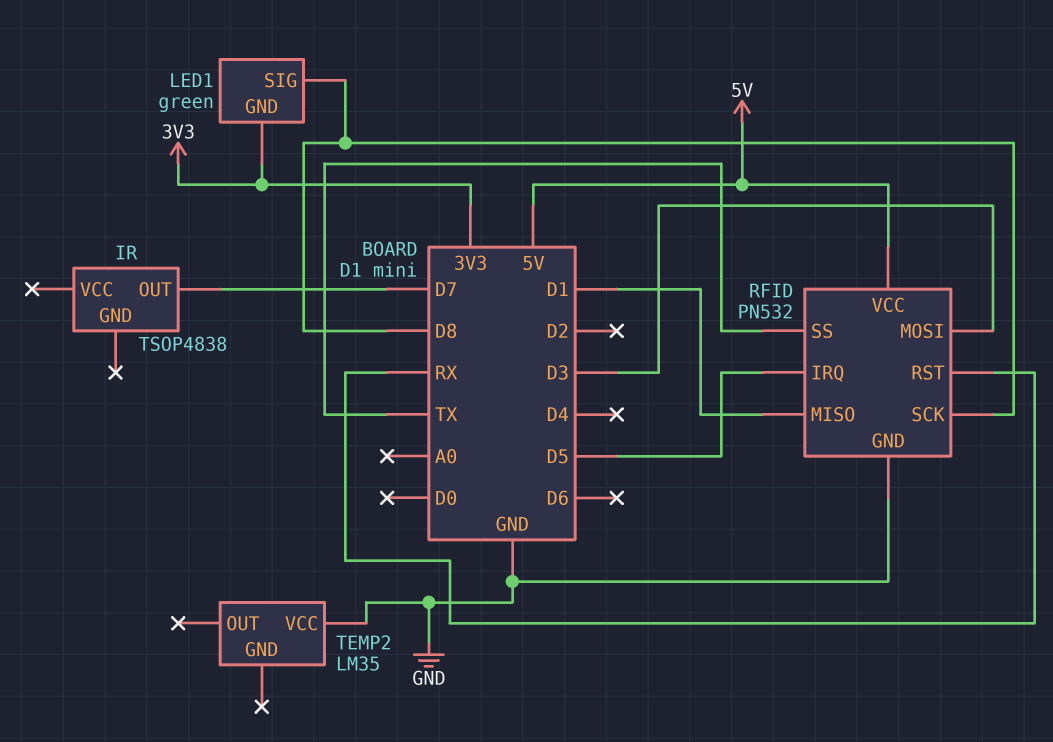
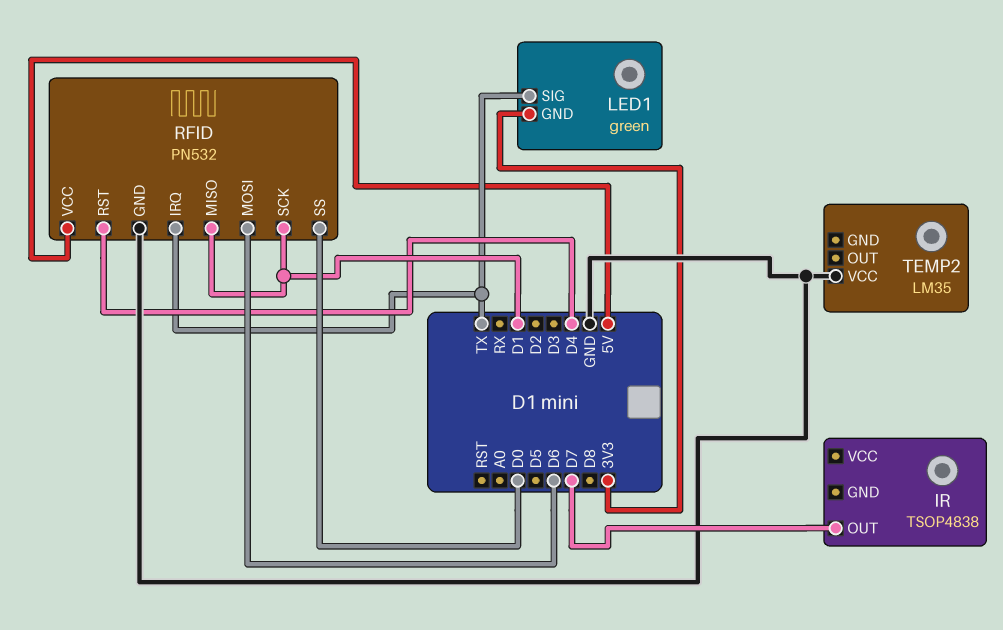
LED1 pin SIG: D8 -> TX
RFID pin IRQ: D5 -> TX
RFID pin MOSI: D3 -> D6
RFID pin RST: RX -> D4
RFID pin SCK: D8 -> D1
RFID pin SS: TX -> D0

